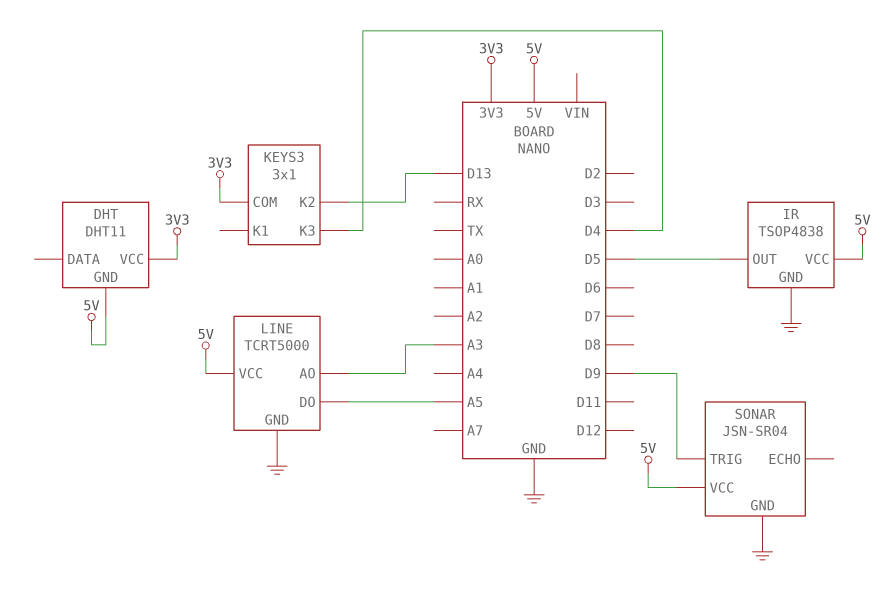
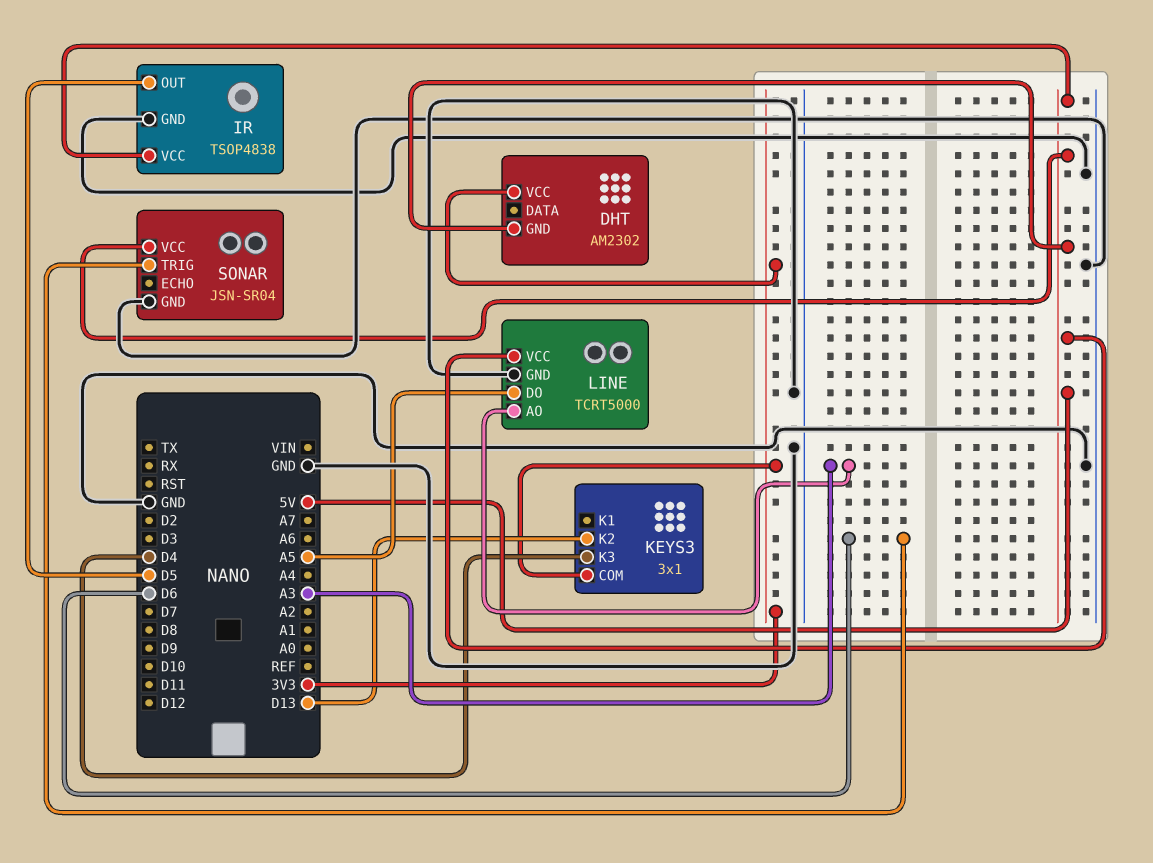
DHT: DHT11 -> AM2302
SONAR pin TRIG: D9 -> D6

